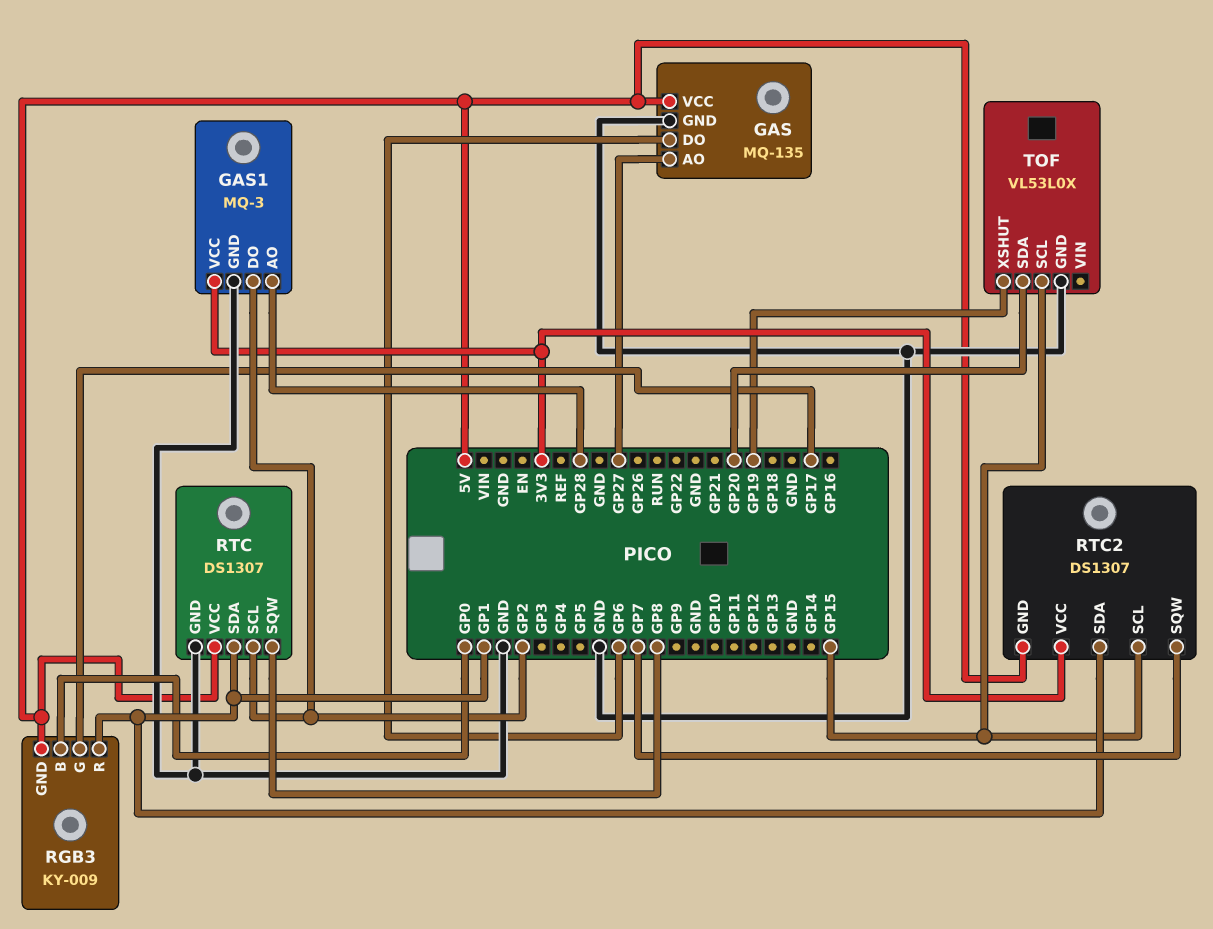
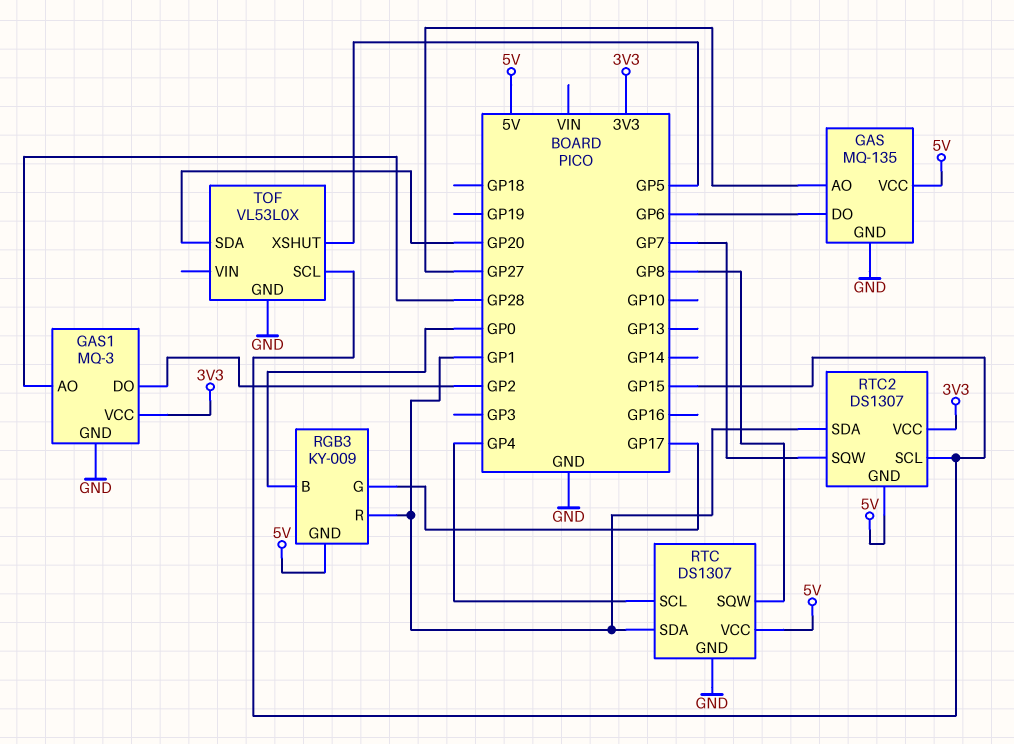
RTC pin SCL: GP2 -> GP4
TOF pin XSHUT: GP19 -> GP5

